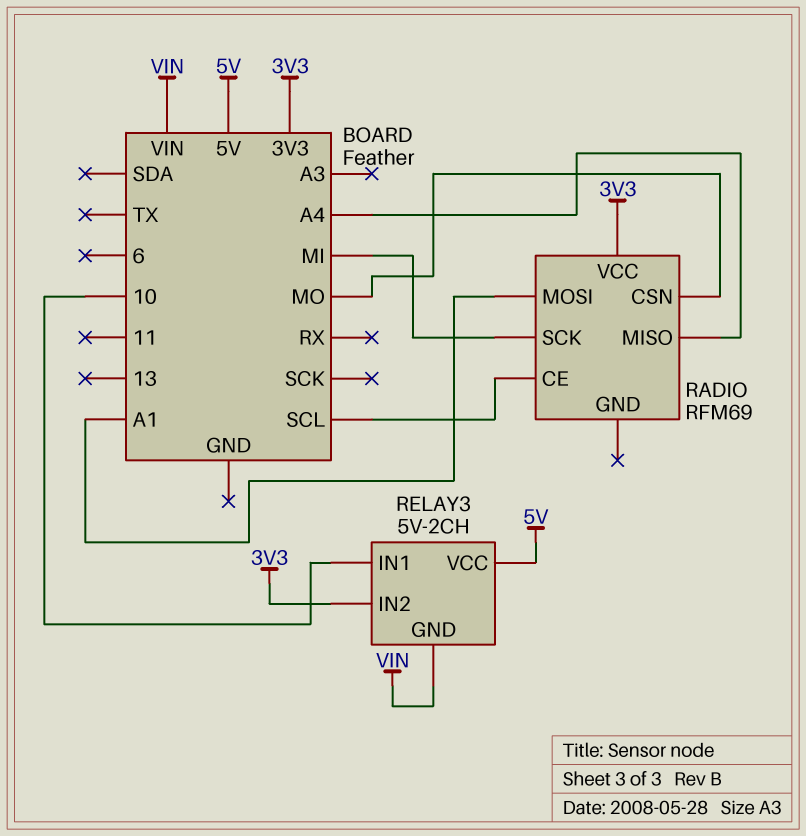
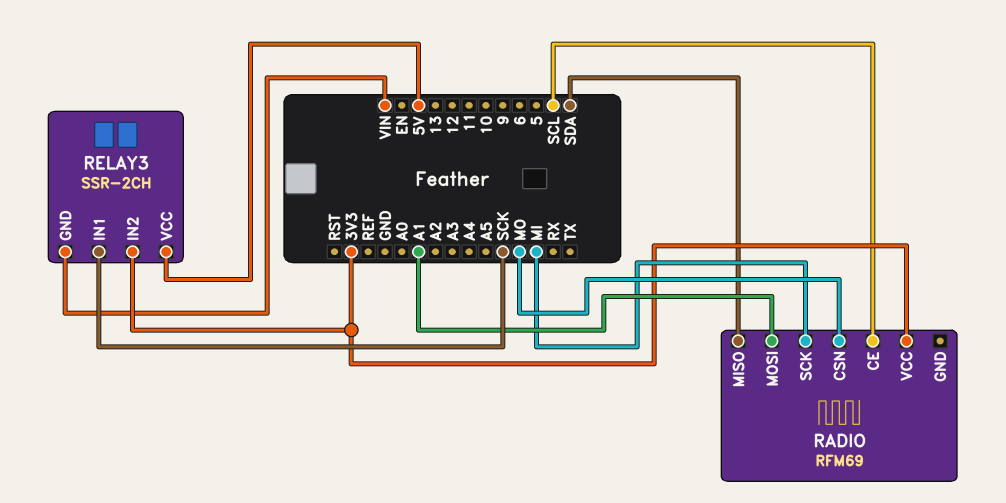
RADIO pin MISO: A4 -> SDA
RELAY3: 5V-2CH -> SSR-2CH
RELAY3 pin IN1: 10 -> SCK

